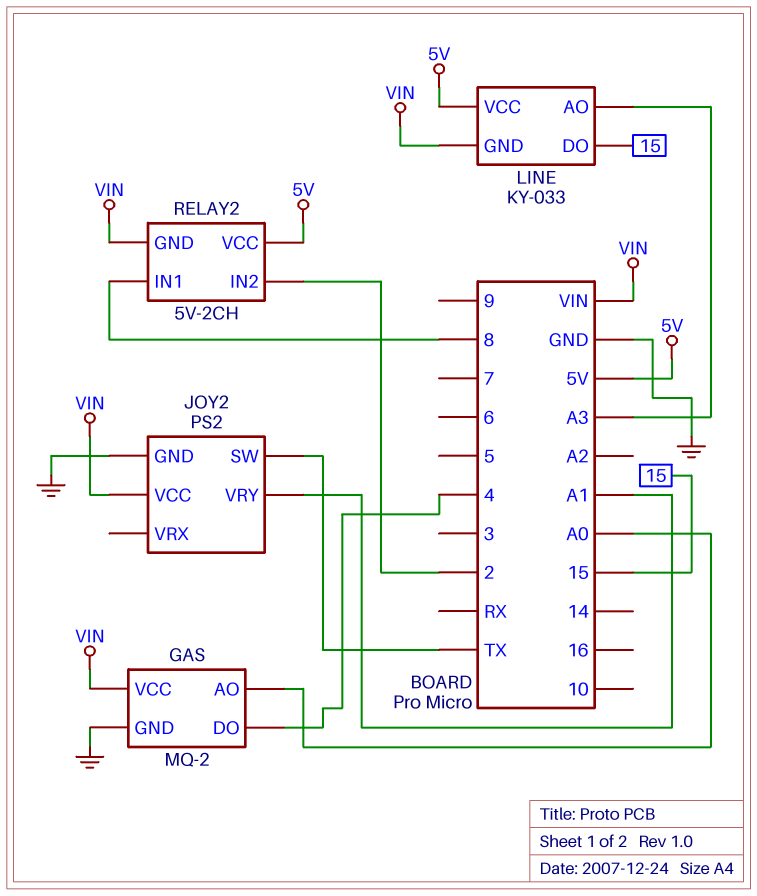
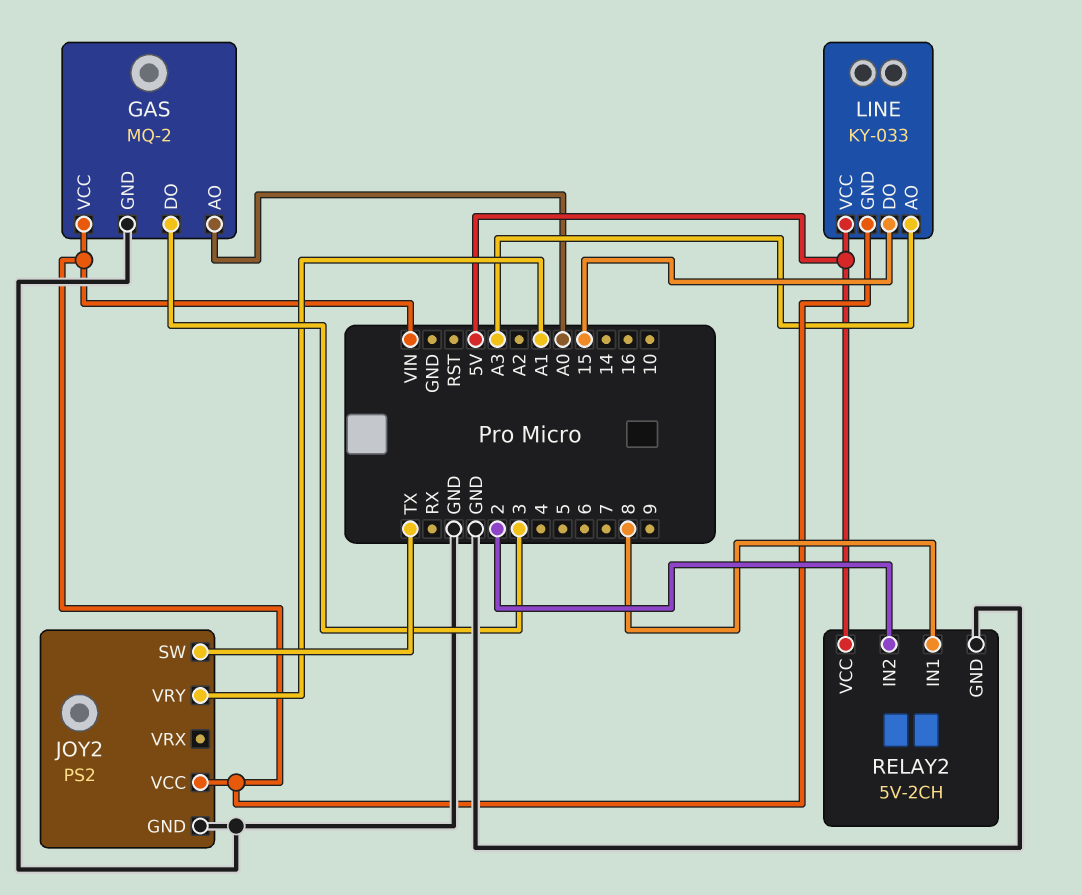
GAS pin DO: 4 -> 3
RELAY2 pin GND: VIN -> GND

